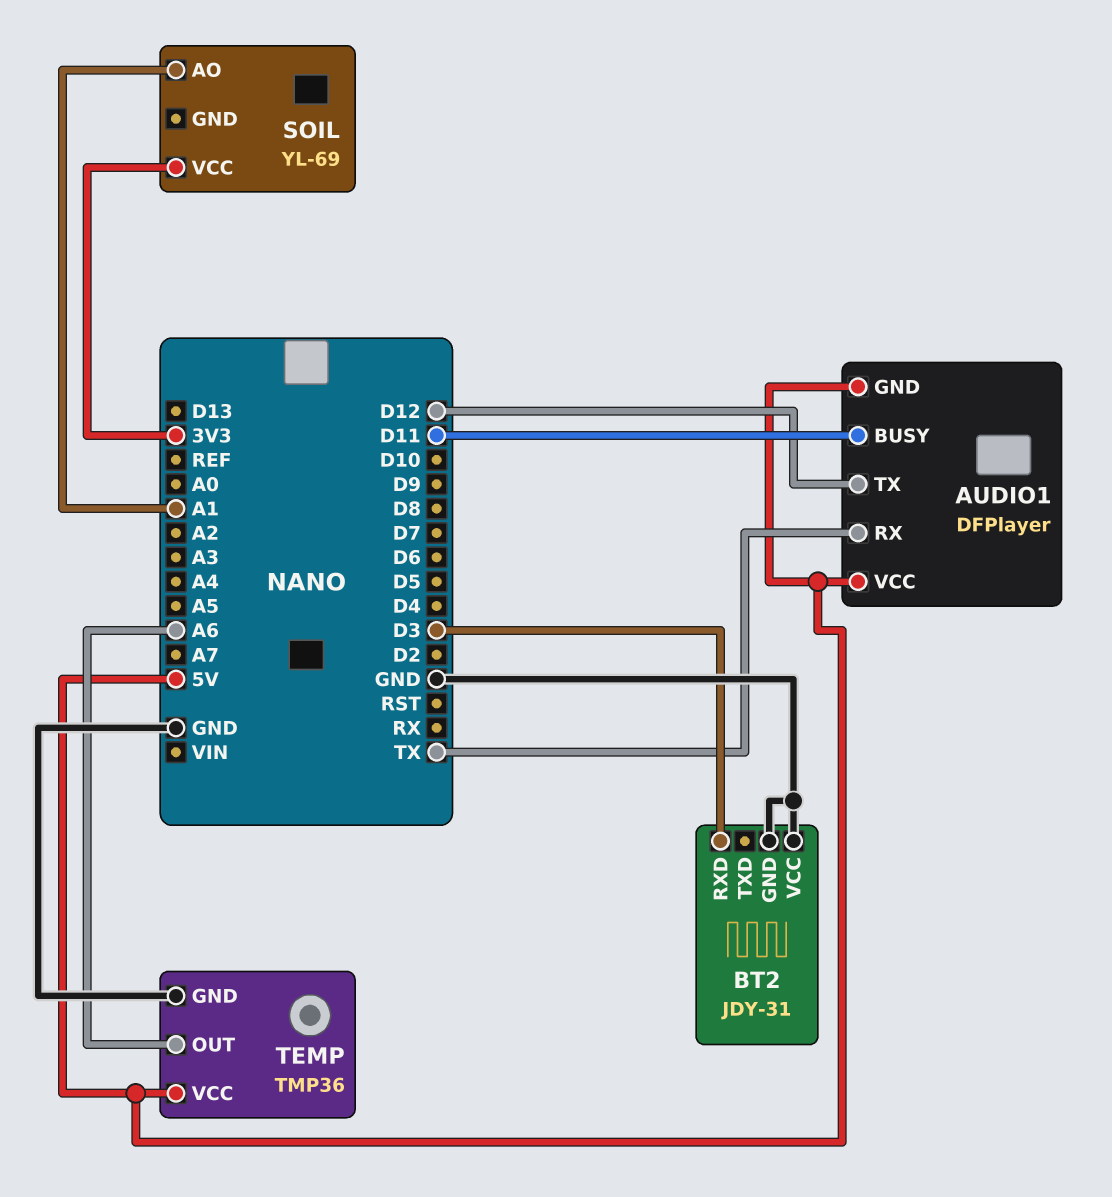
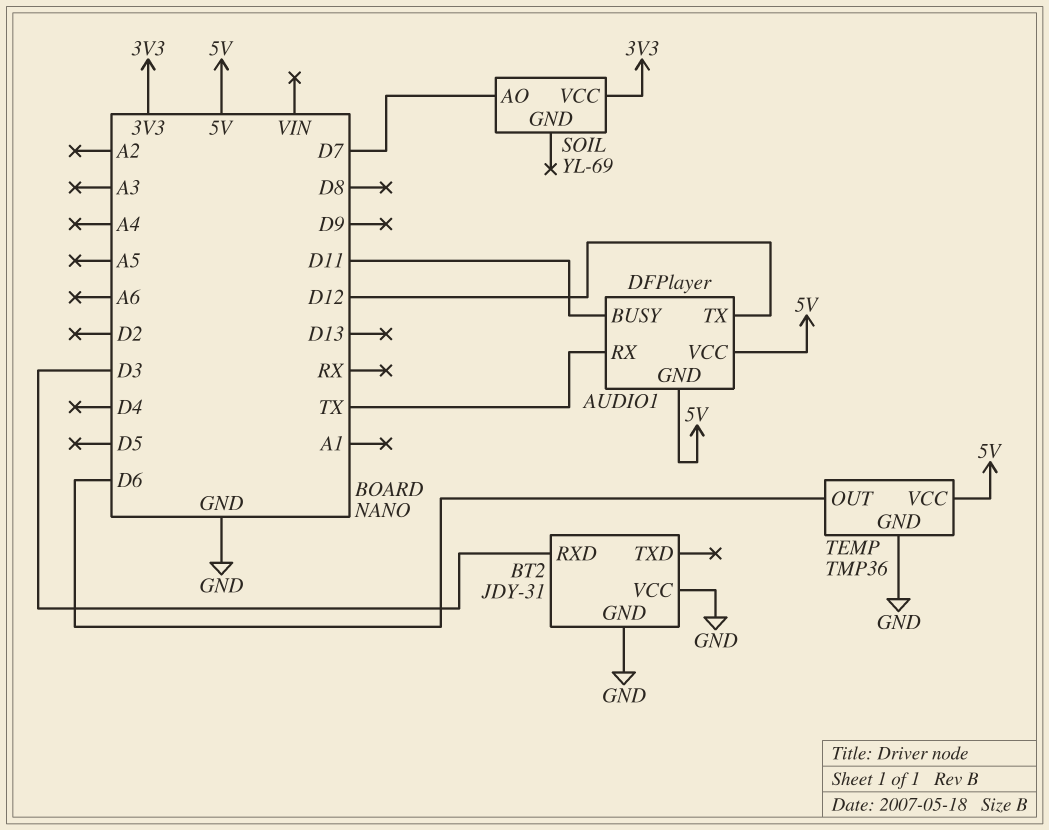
SOIL pin AO: A1 -> D7
TEMP pin OUT: A6 -> D6

